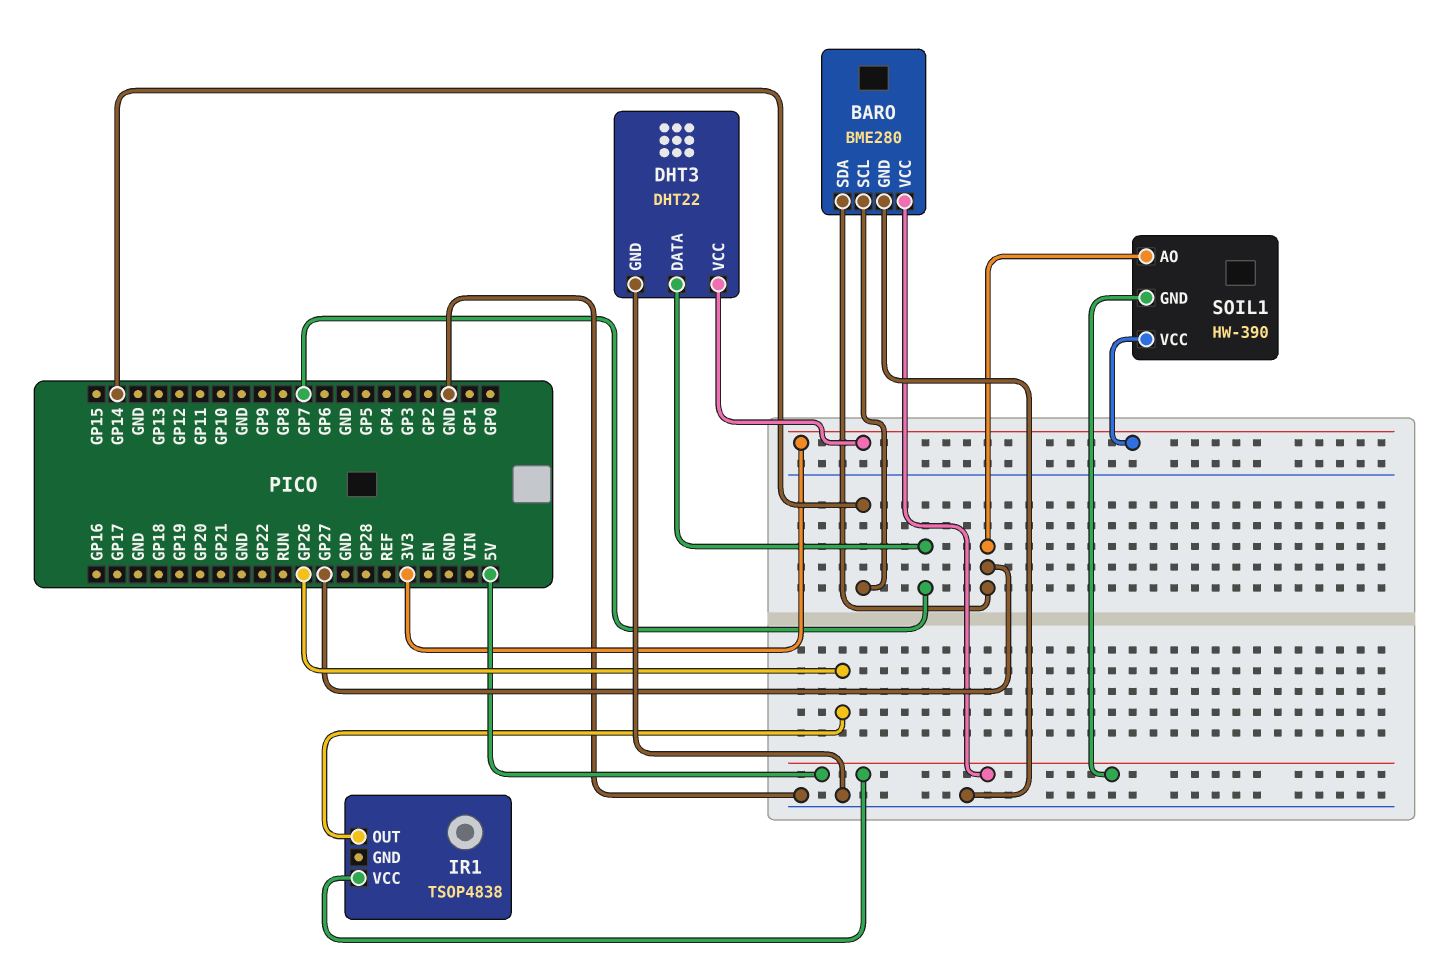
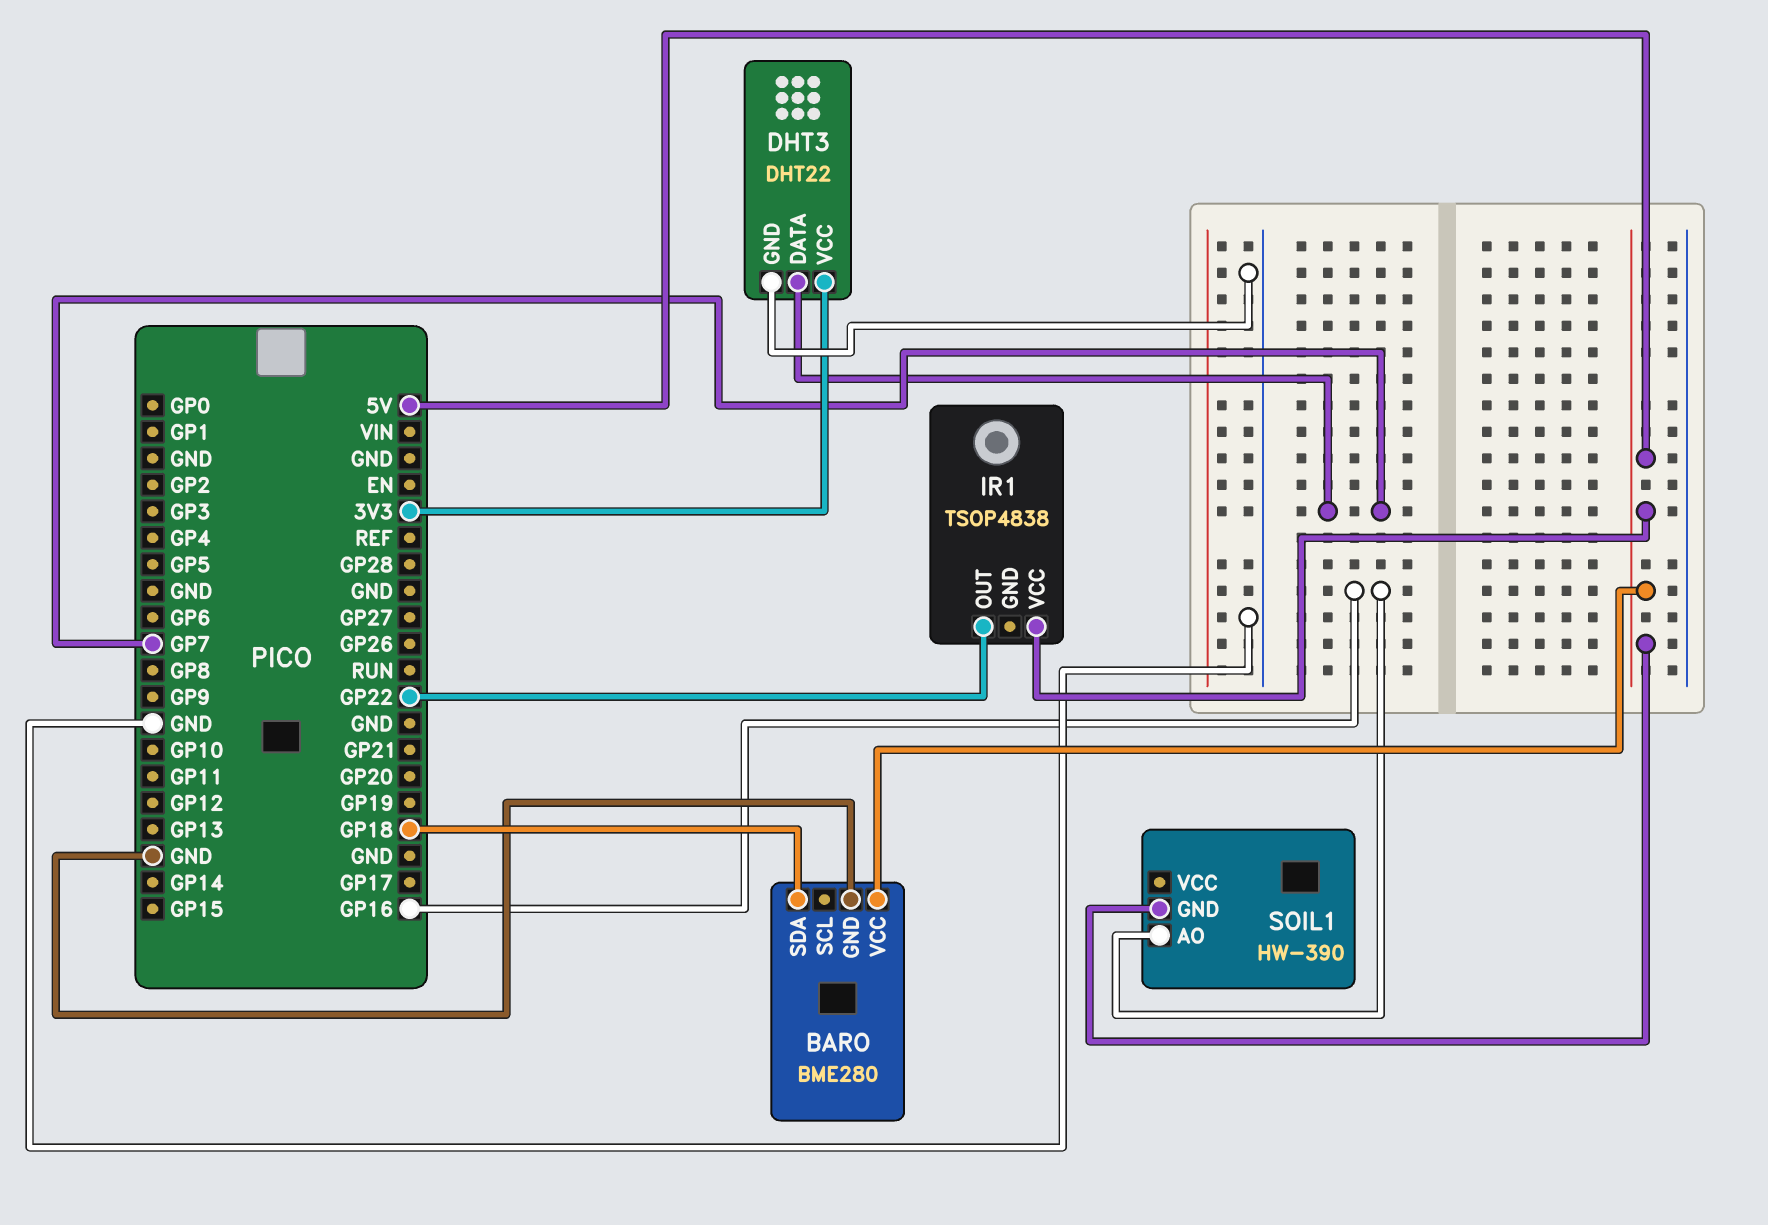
BARO pin SCL: GP14 -> none
BARO pin SDA: GP27 -> GP18
IR1 pin OUT: GP26 -> GP22
SOIL1 pin AO: GP27 -> GP16
SOIL1 pin VCC: 3V3 -> none

